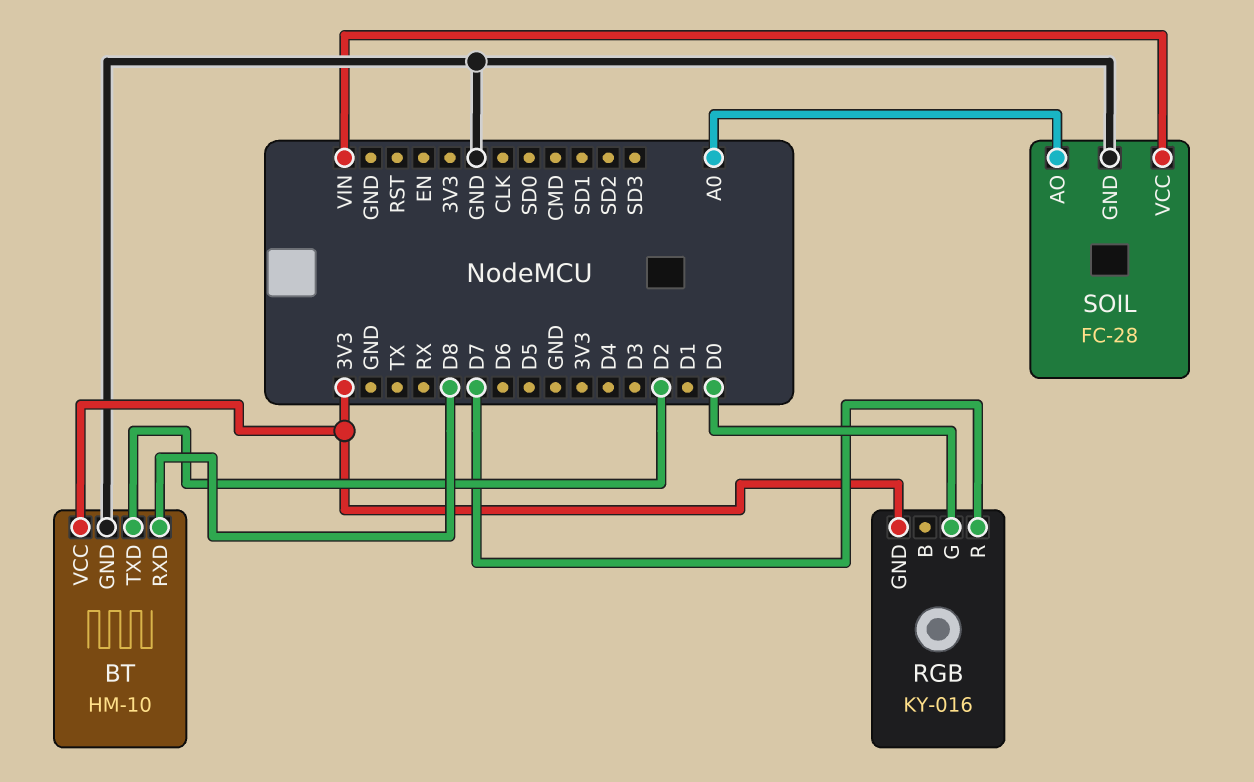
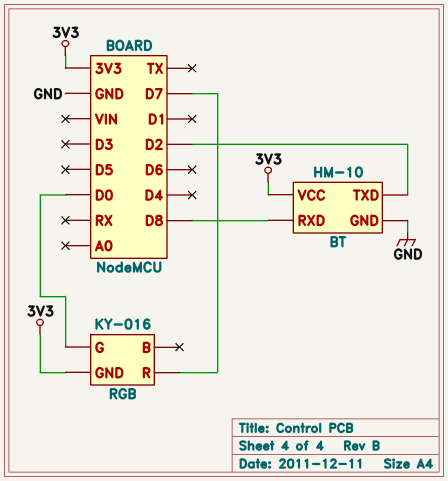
SOIL: FC-28 -> none
SOIL pin AO: A0 -> none
SOIL pin GND: GND -> none
SOIL pin VCC: VIN -> none

